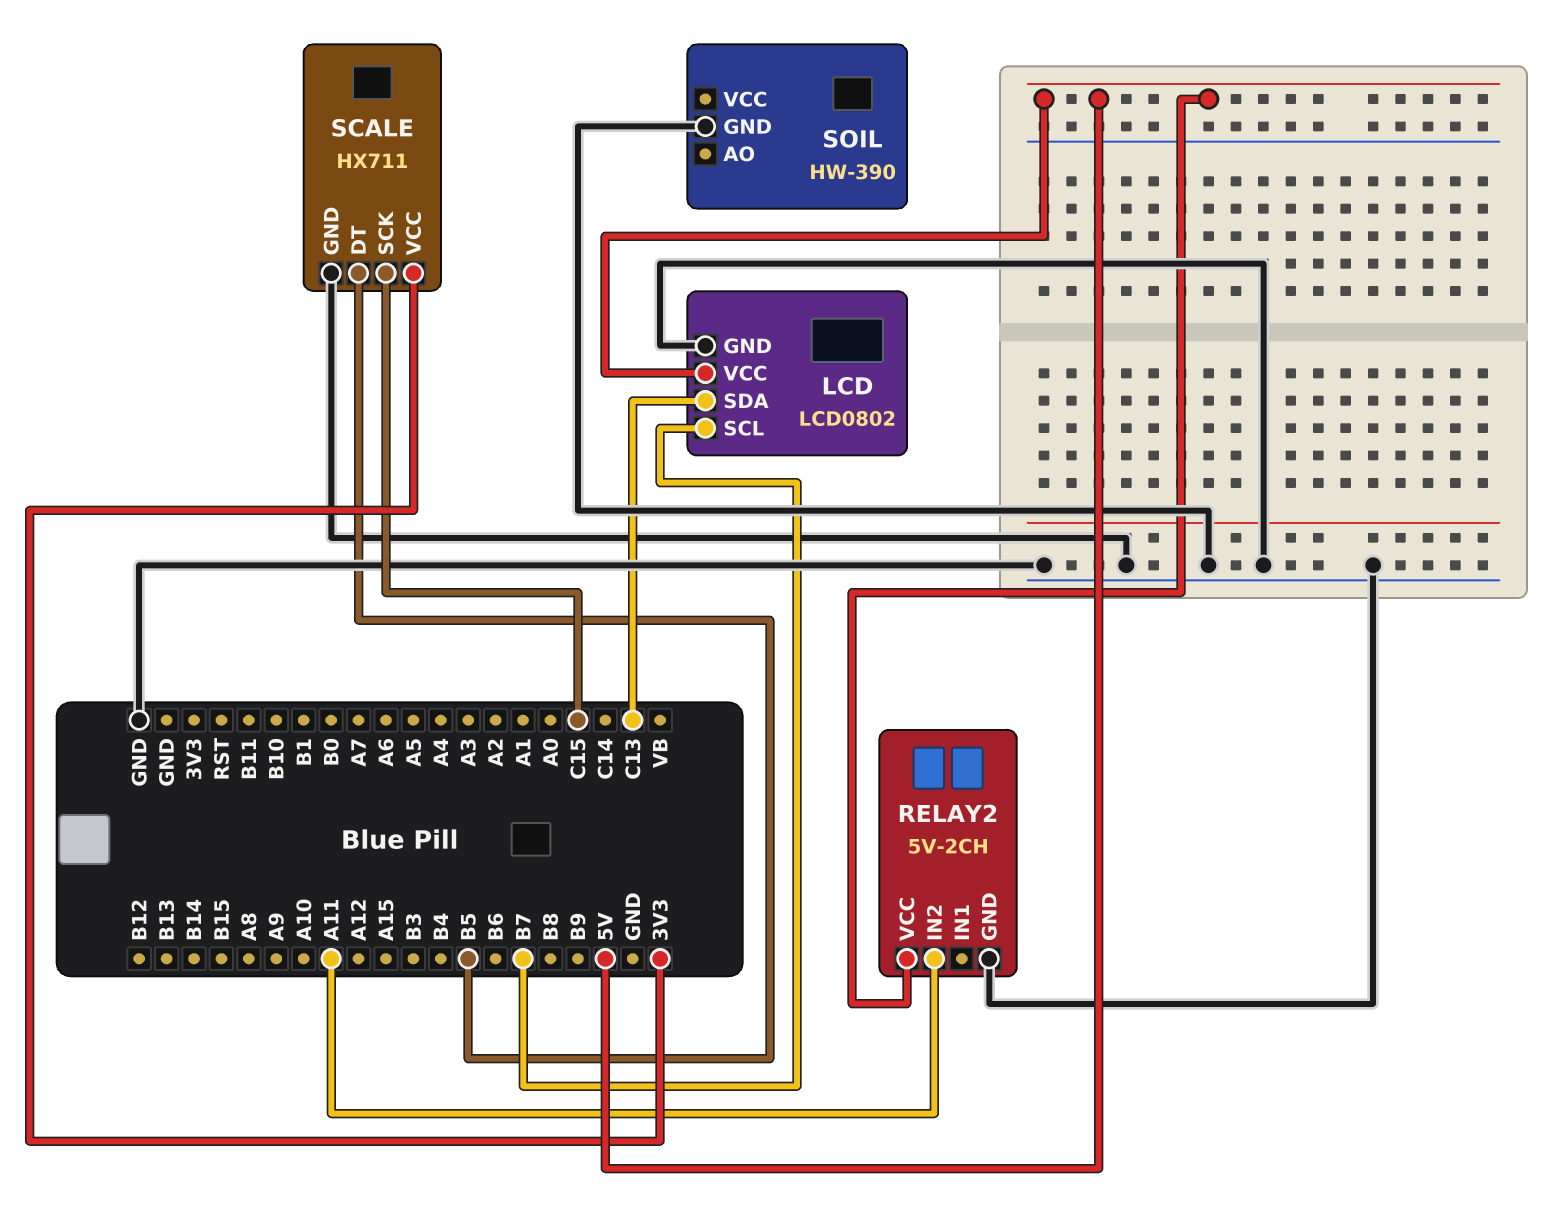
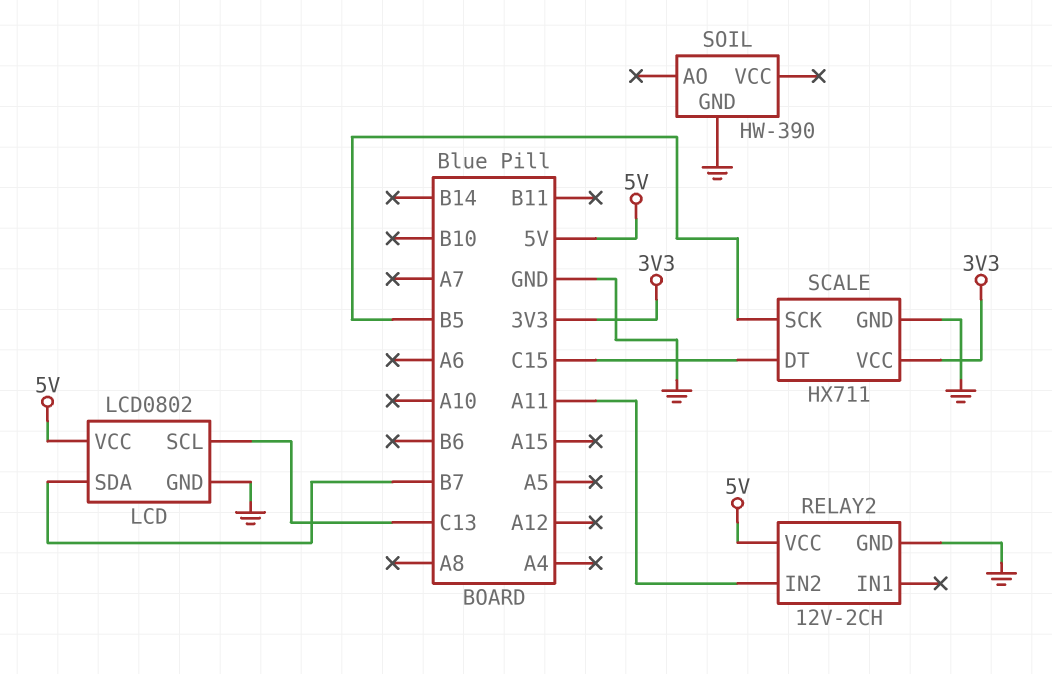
LCD pin SCL: B7 -> C13
LCD pin SDA: C13 -> B7
RELAY2: 5V-2CH -> 12V-2CH
SCALE pin DT: B5 -> C15
SCALE pin SCK: C15 -> B5

